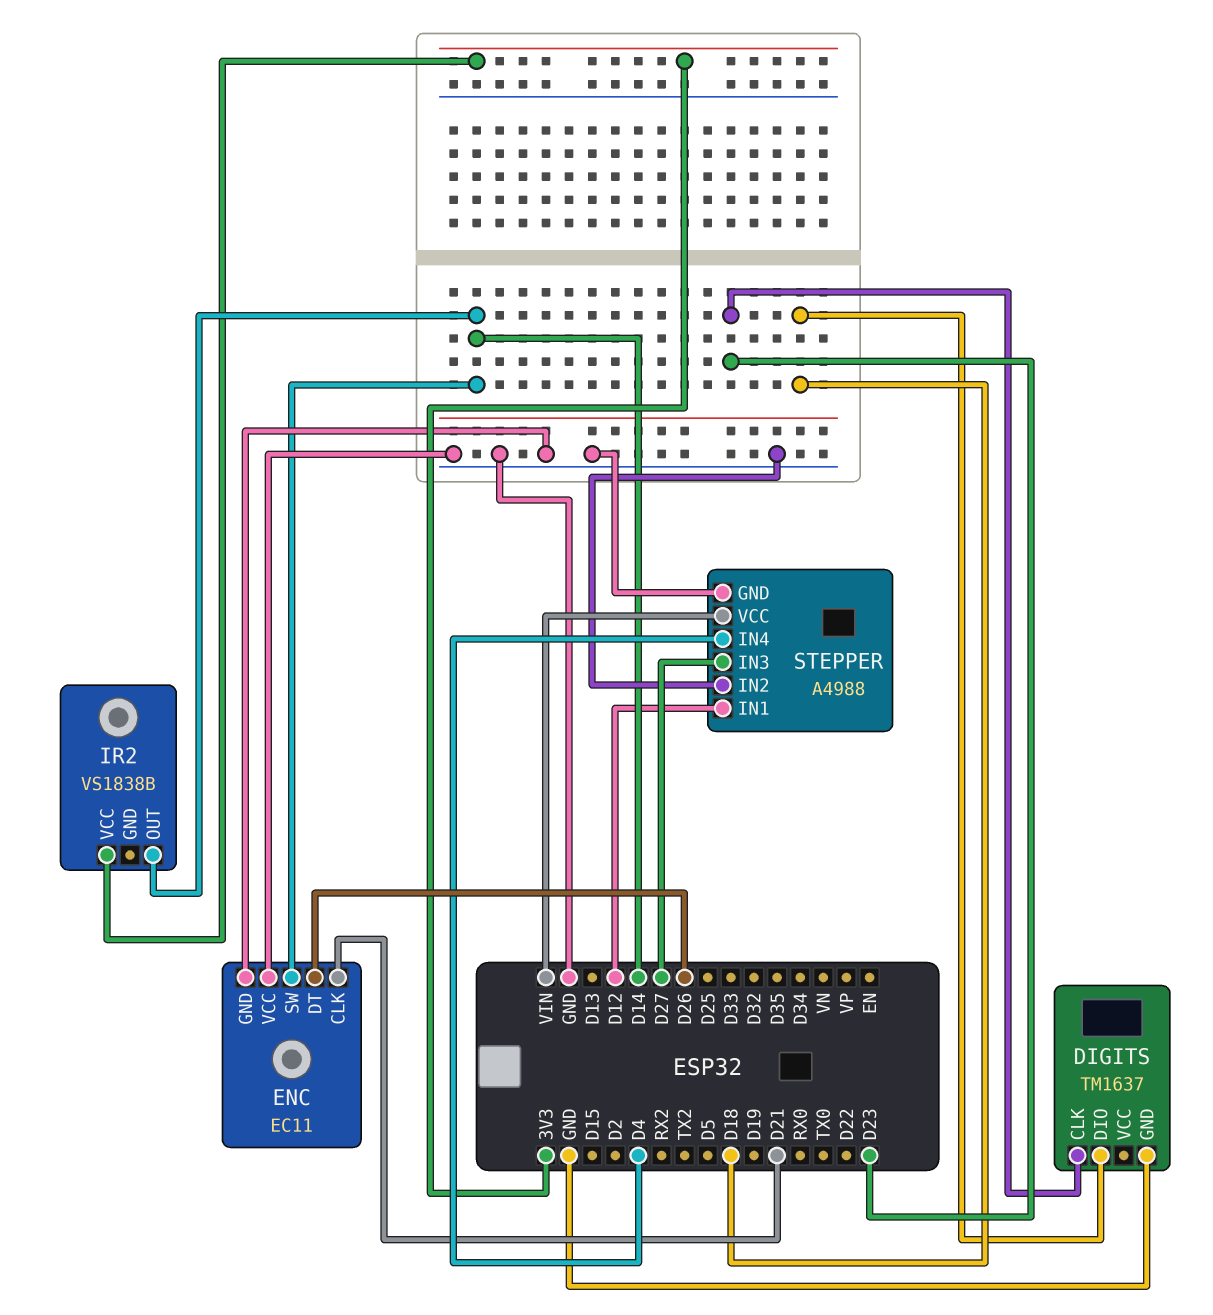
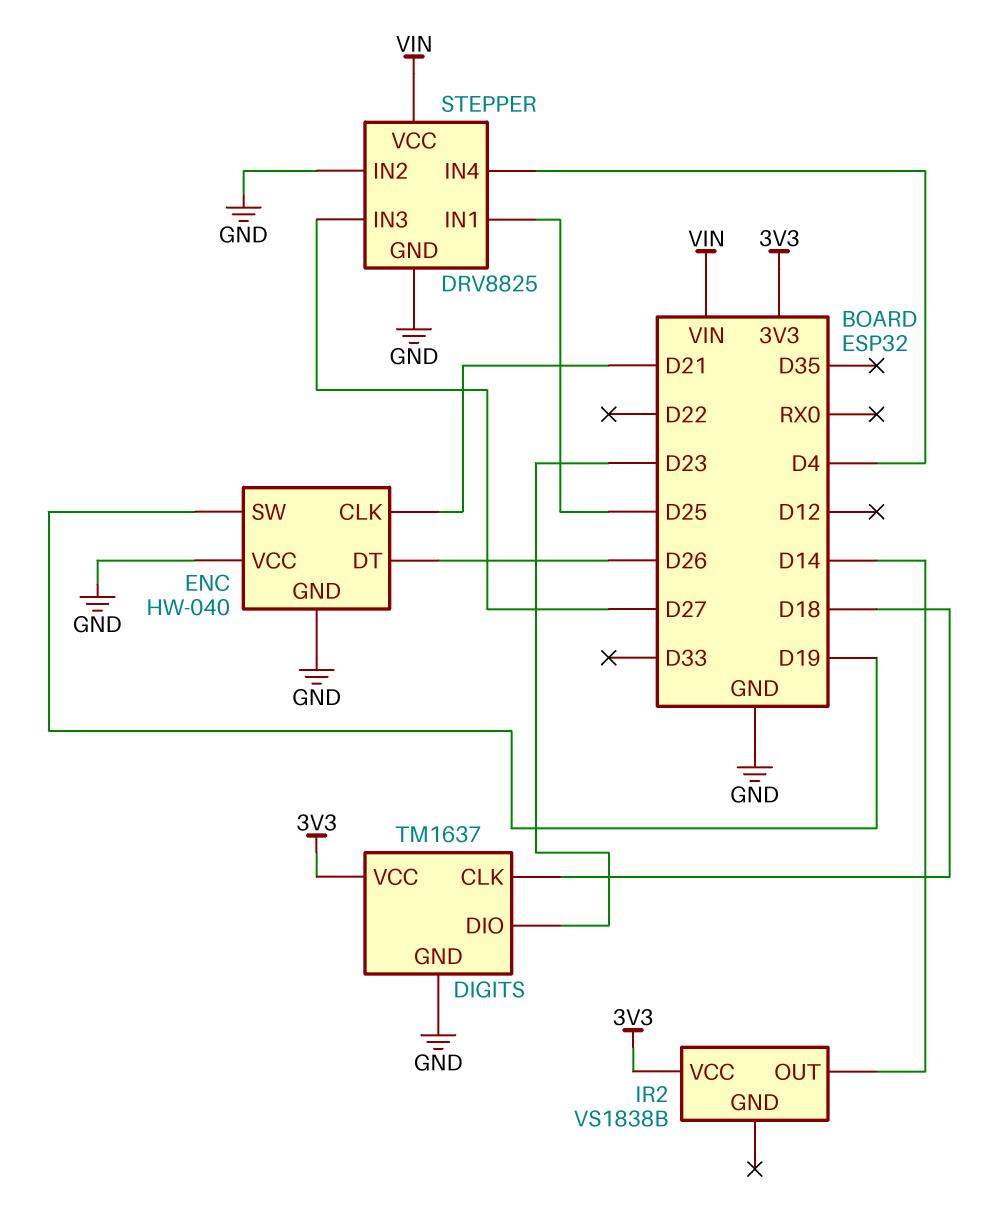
DIGITS pin CLK: D23 -> D18
DIGITS pin DIO: D18 -> D23
DIGITS pin VCC: none -> 3V3
ENC: EC11 -> HW-040
ENC pin SW: D14 -> D19
STEPPER: A4988 -> DRV8825
STEPPER pin IN1: D12 -> D25

